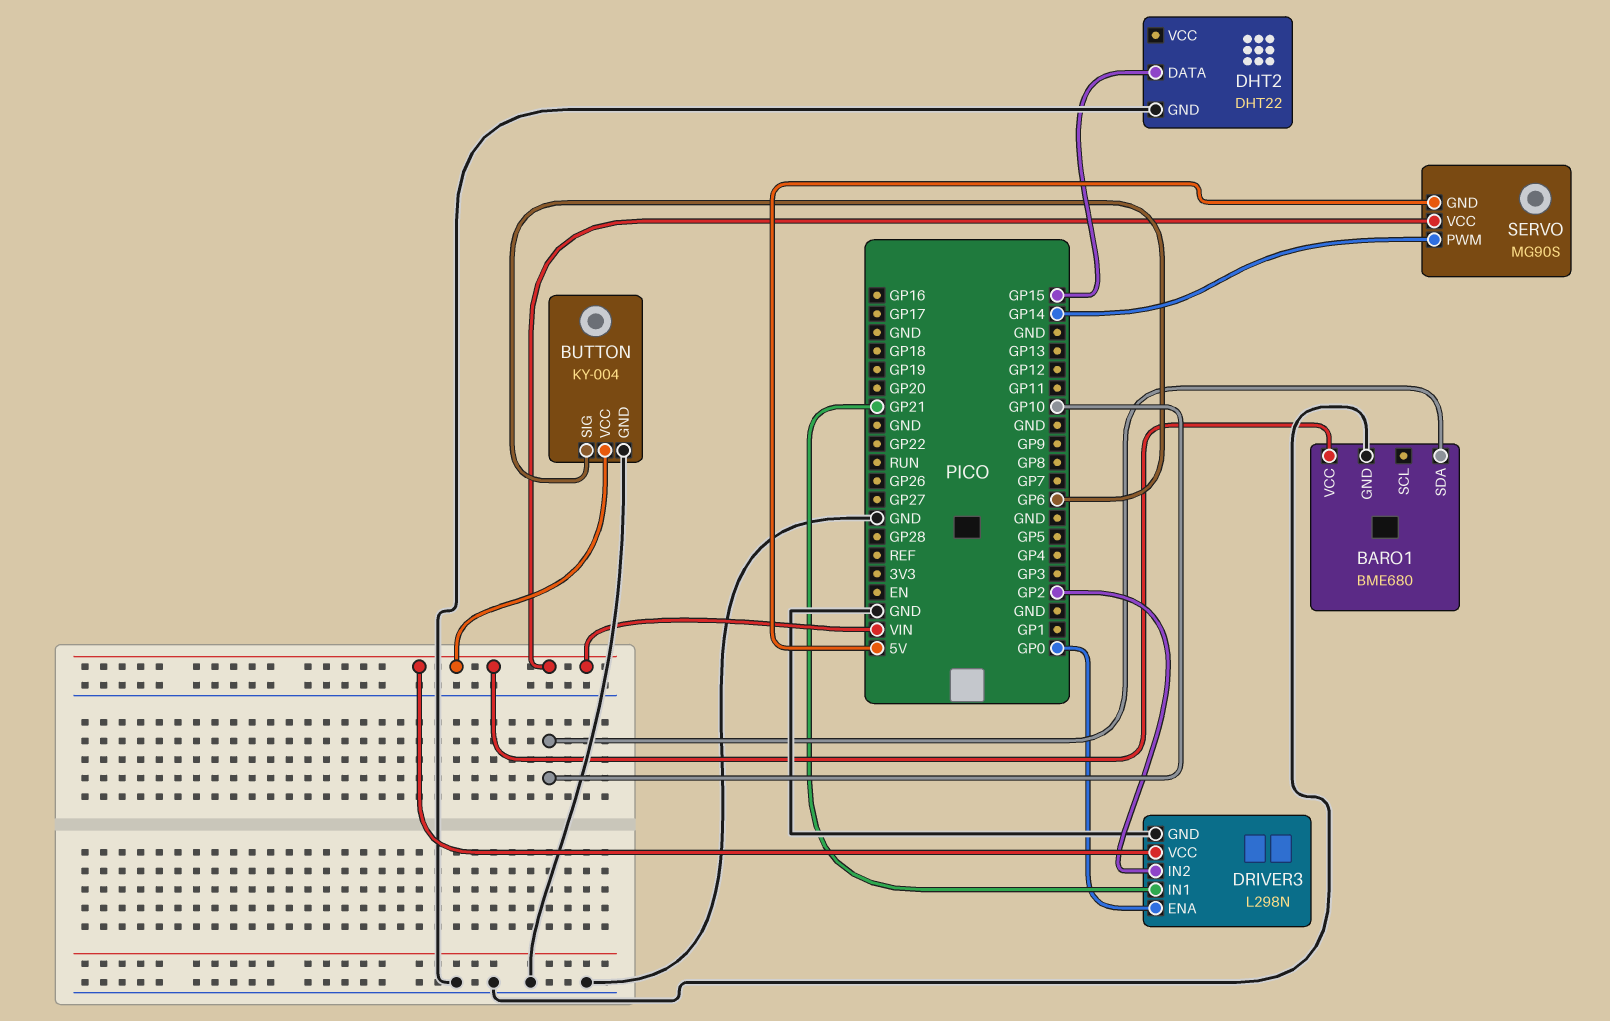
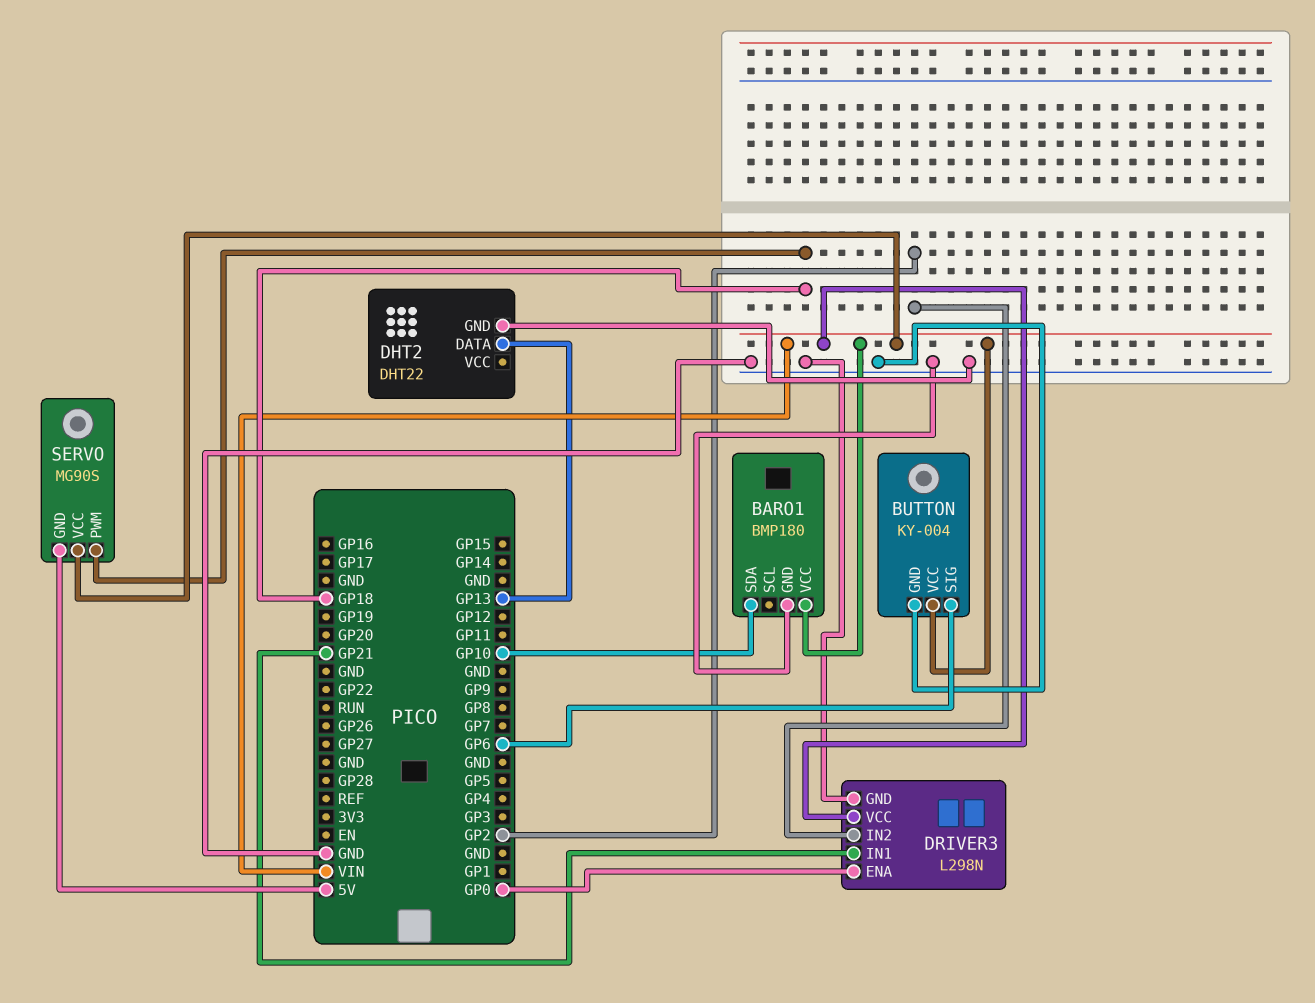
BARO1: BME680 -> BMP180
DHT2 pin DATA: GP15 -> GP13
SERVO pin PWM: GP14 -> GP18

